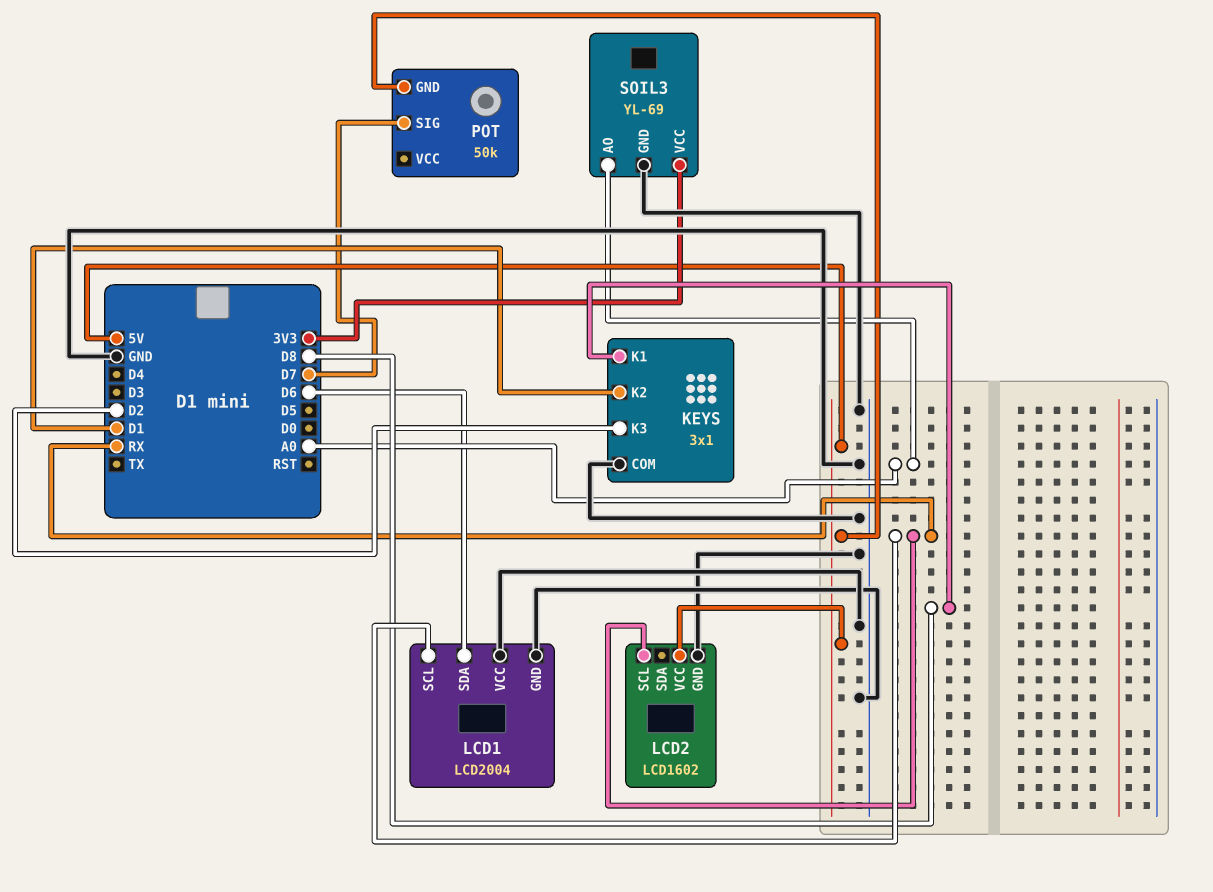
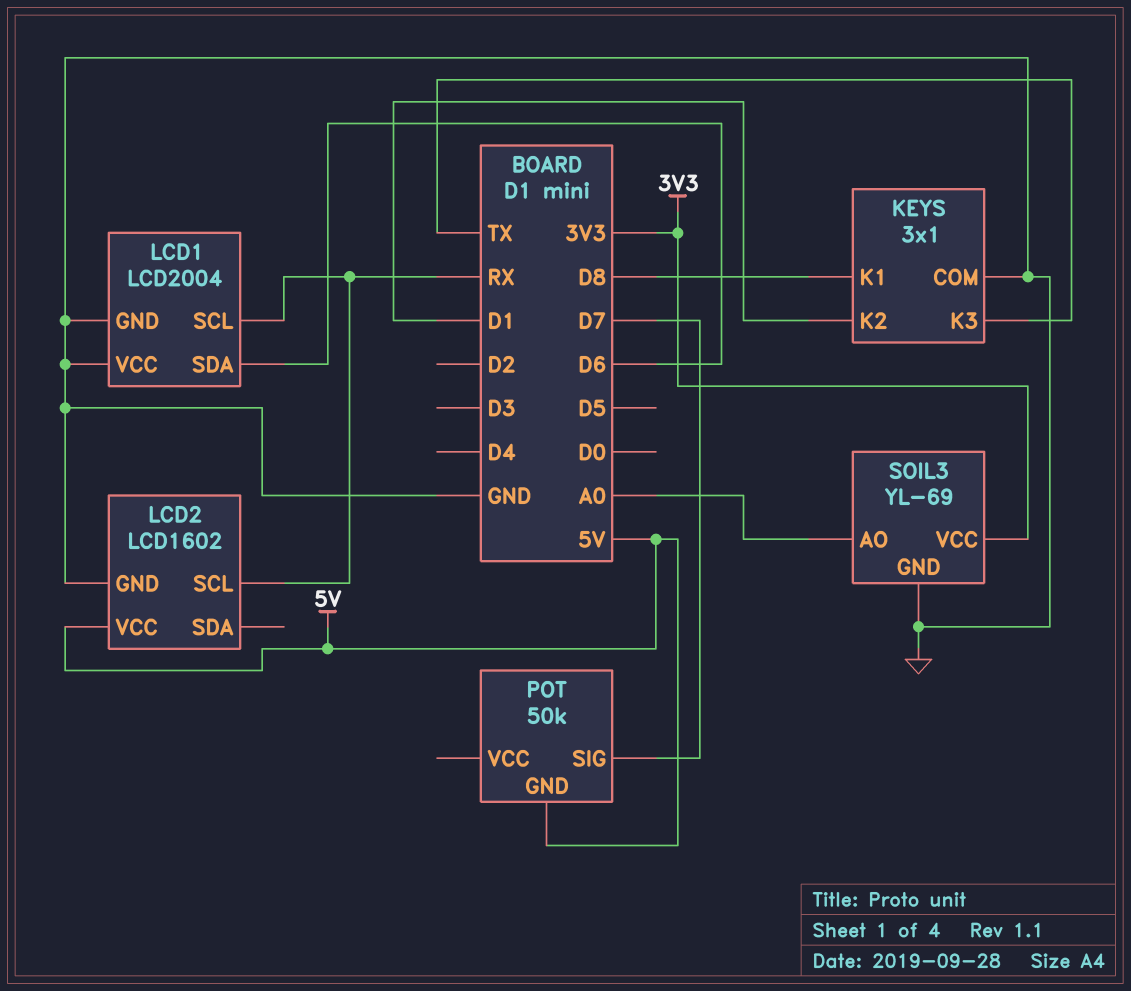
KEYS pin K3: D2 -> TX

